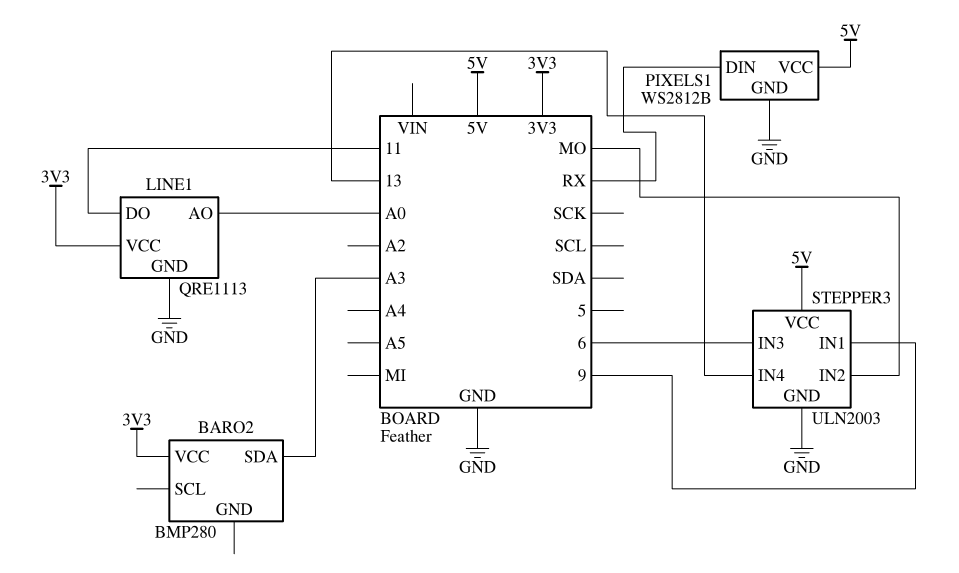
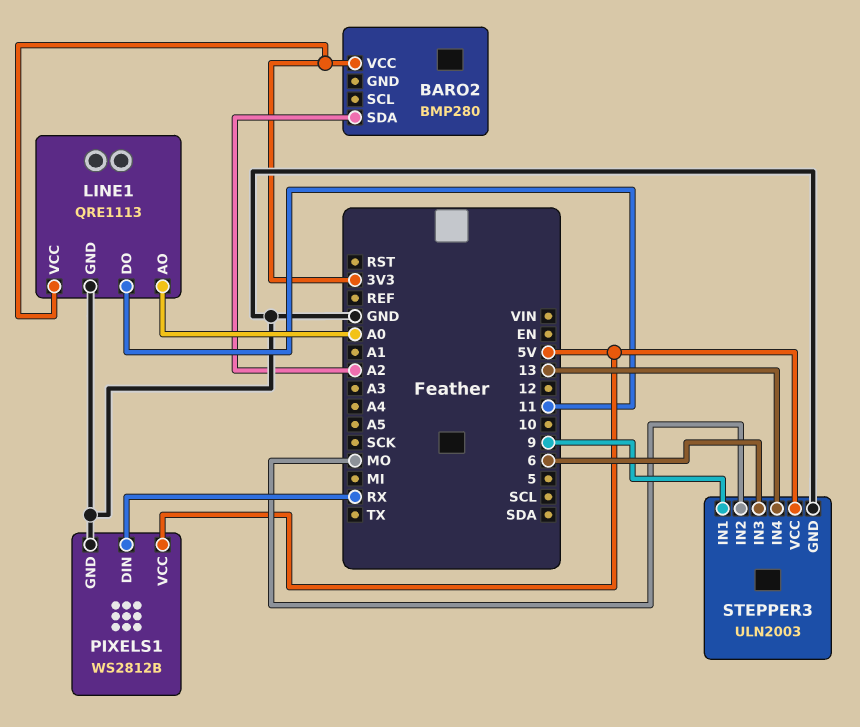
BARO2 pin SDA: A3 -> A2

